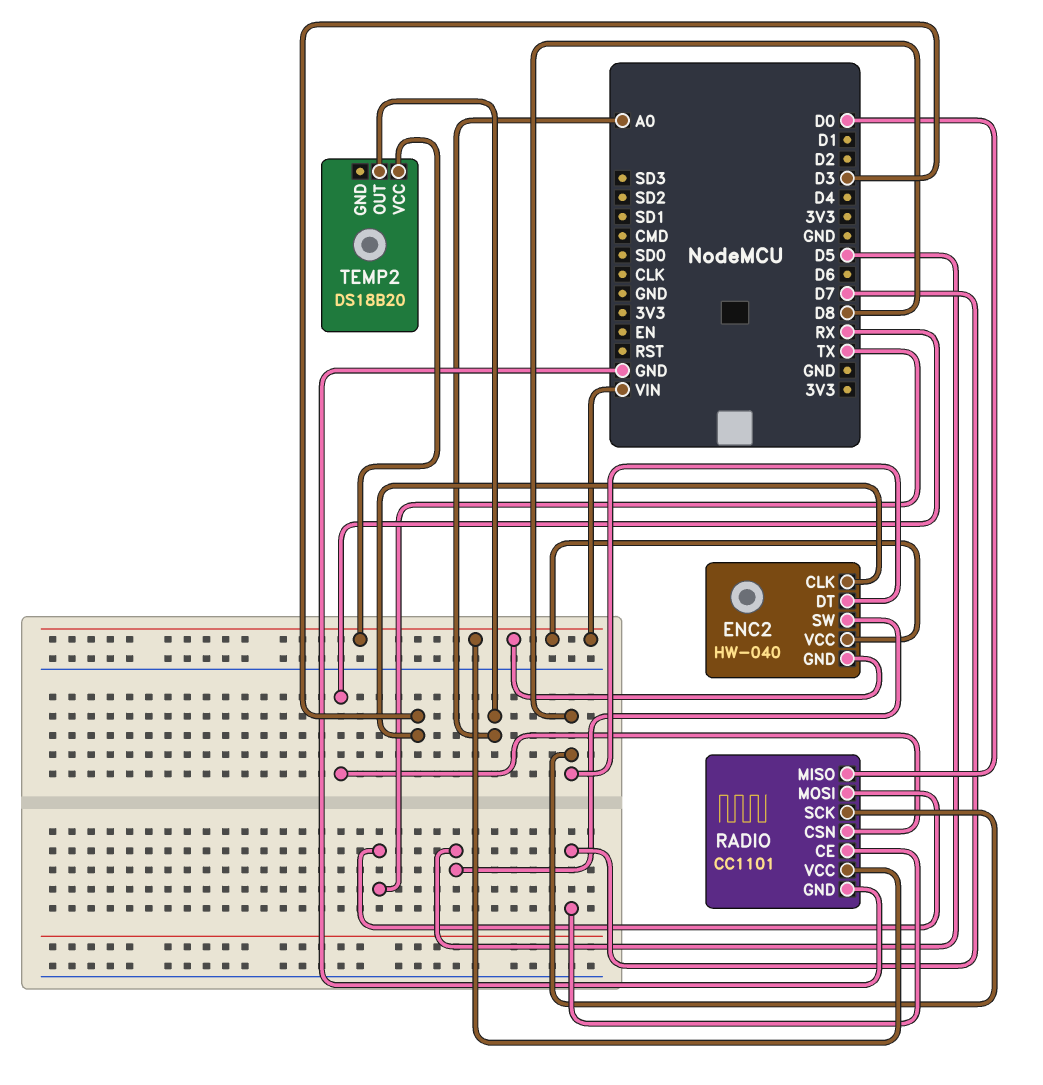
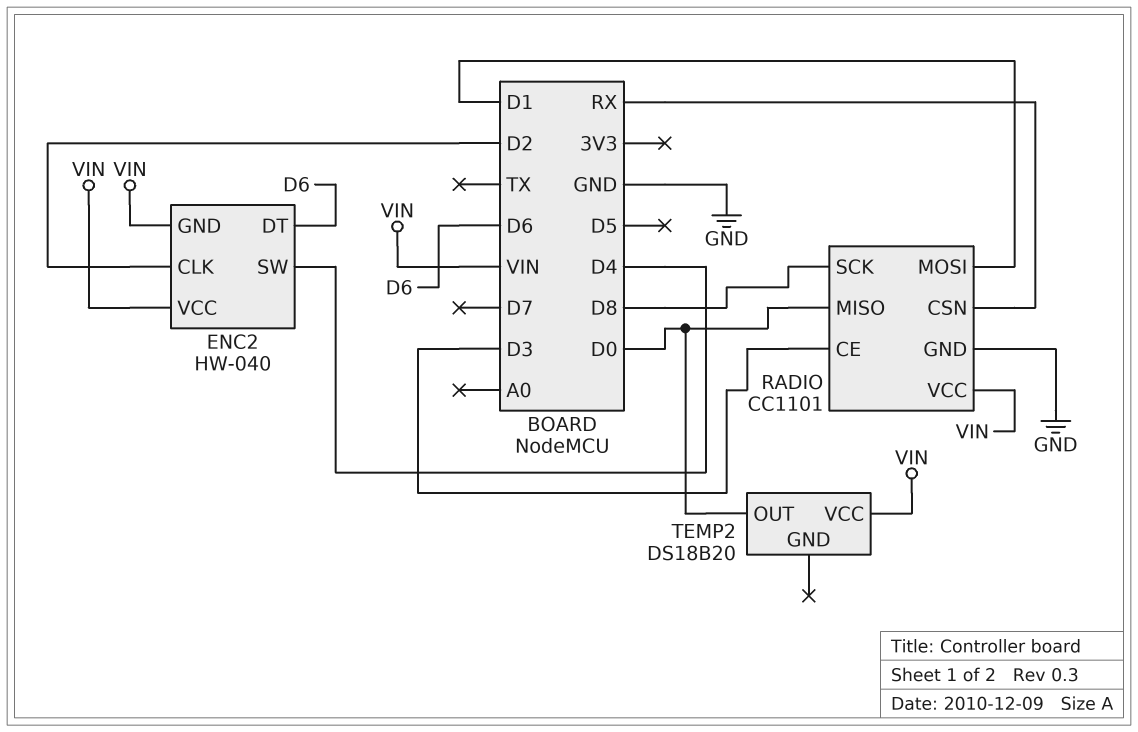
ENC2 pin CLK: D3 -> D2
ENC2 pin DT: D8 -> D6
ENC2 pin SW: D5 -> D4
RADIO pin CE: D7 -> D3
RADIO pin MOSI: TX -> D1
TEMP2 pin OUT: A0 -> D0

